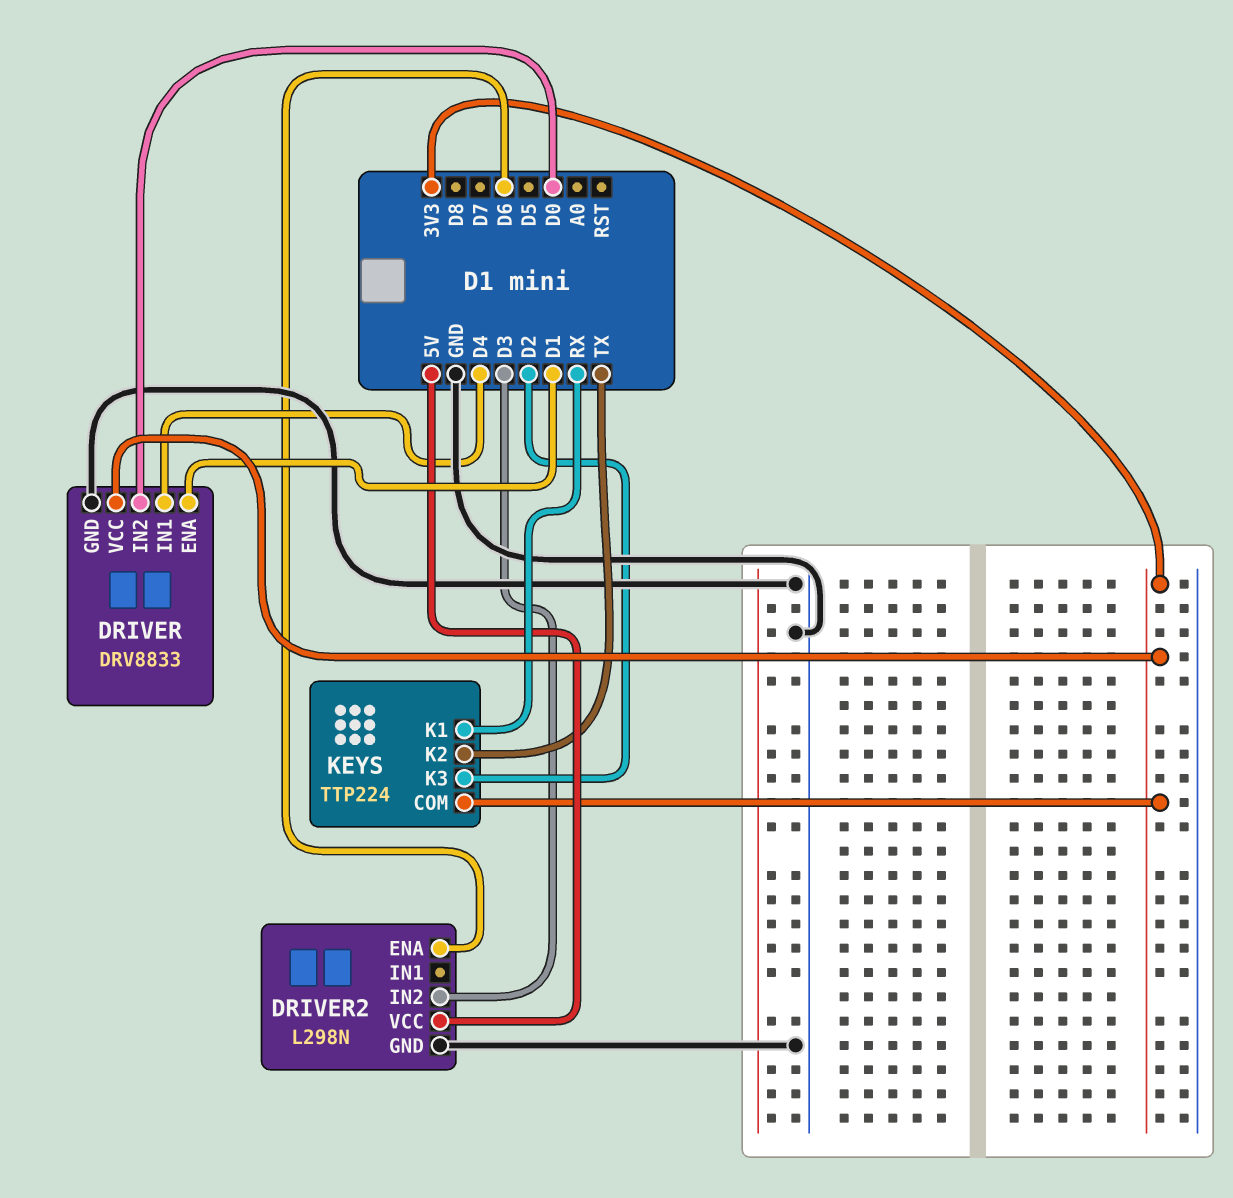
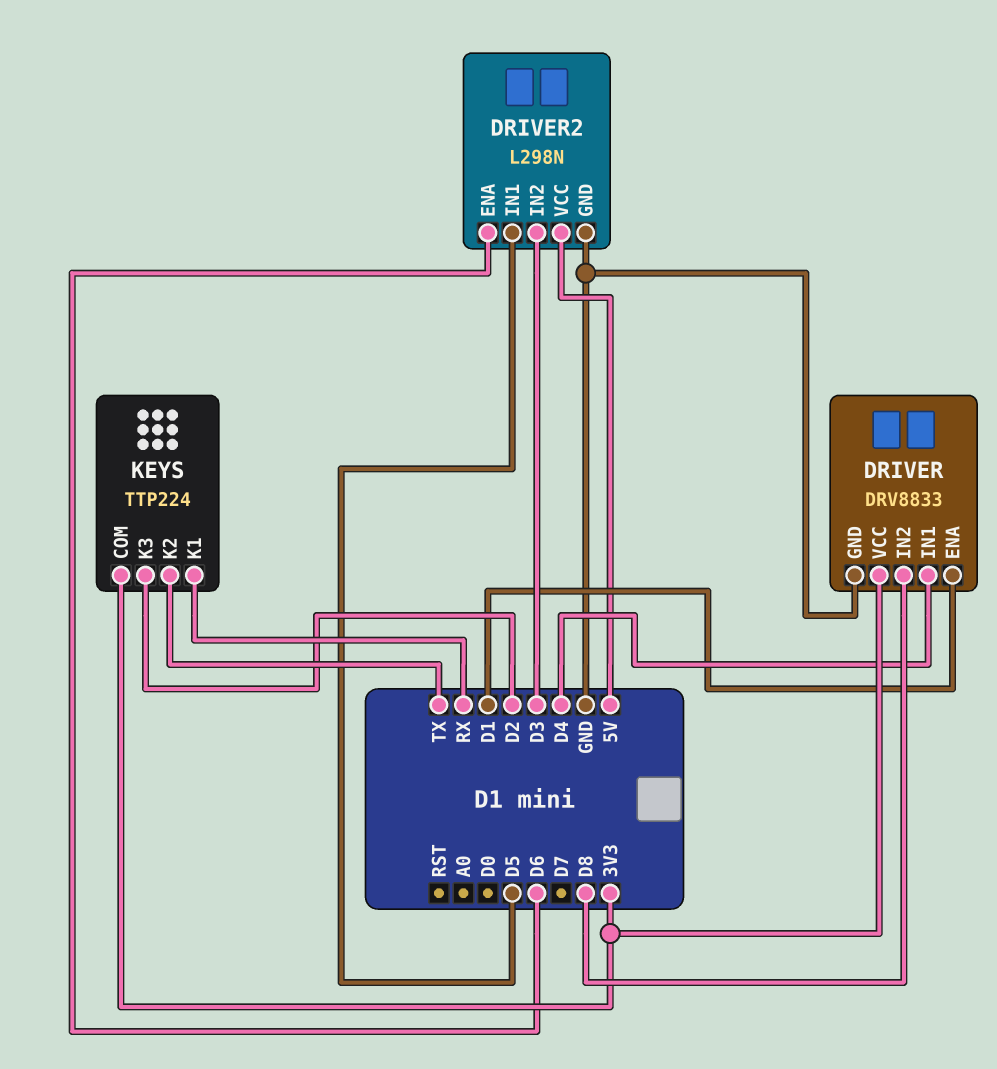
DRIVER pin IN2: D0 -> D8
DRIVER2 pin IN1: none -> D5

